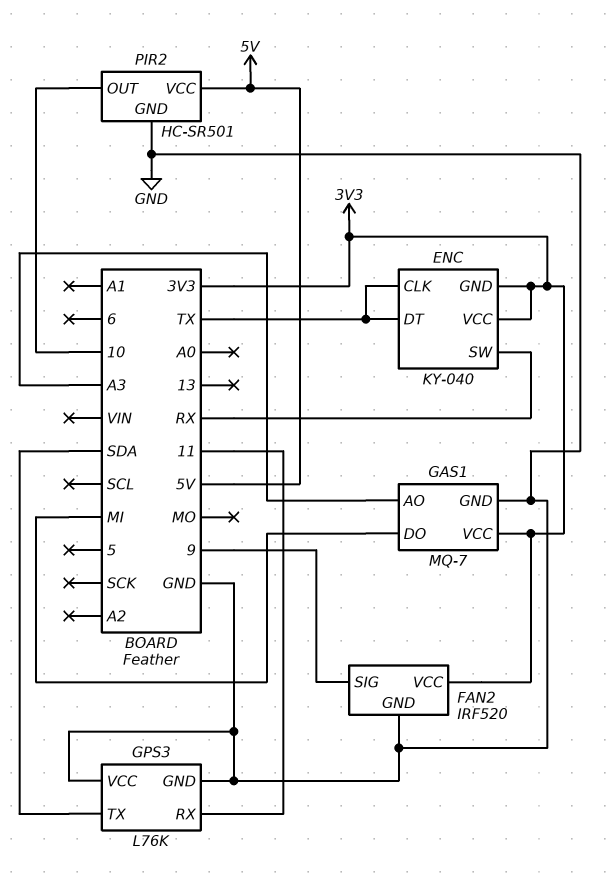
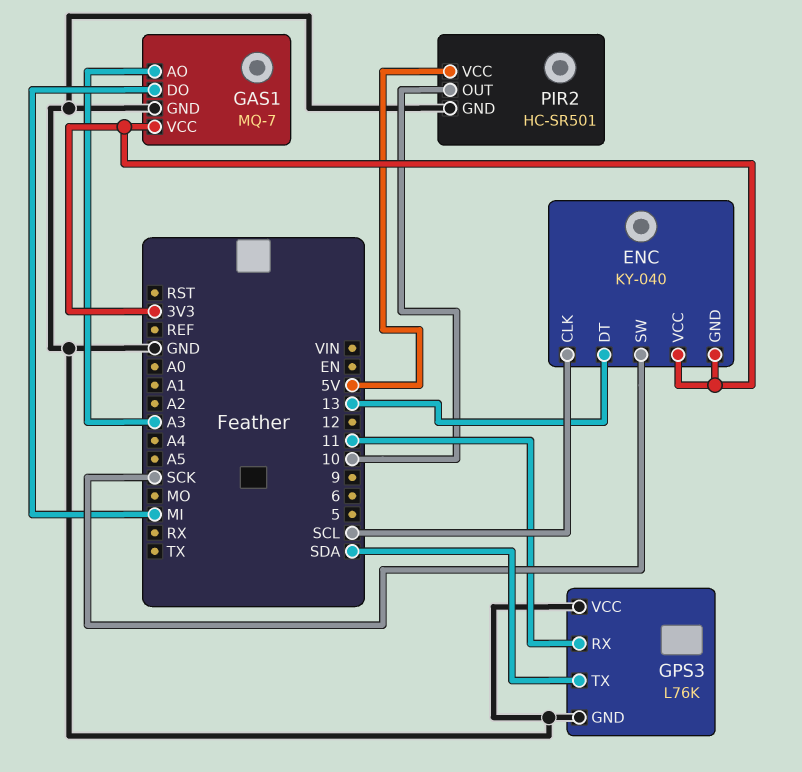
ENC pin CLK: TX -> SCL
ENC pin DT: TX -> 13
ENC pin SW: RX -> SCK
FAN2: IRF520 -> none
FAN2 pin GND: GND -> none
FAN2 pin SIG: 9 -> none
FAN2 pin VCC: 3V3 -> none

